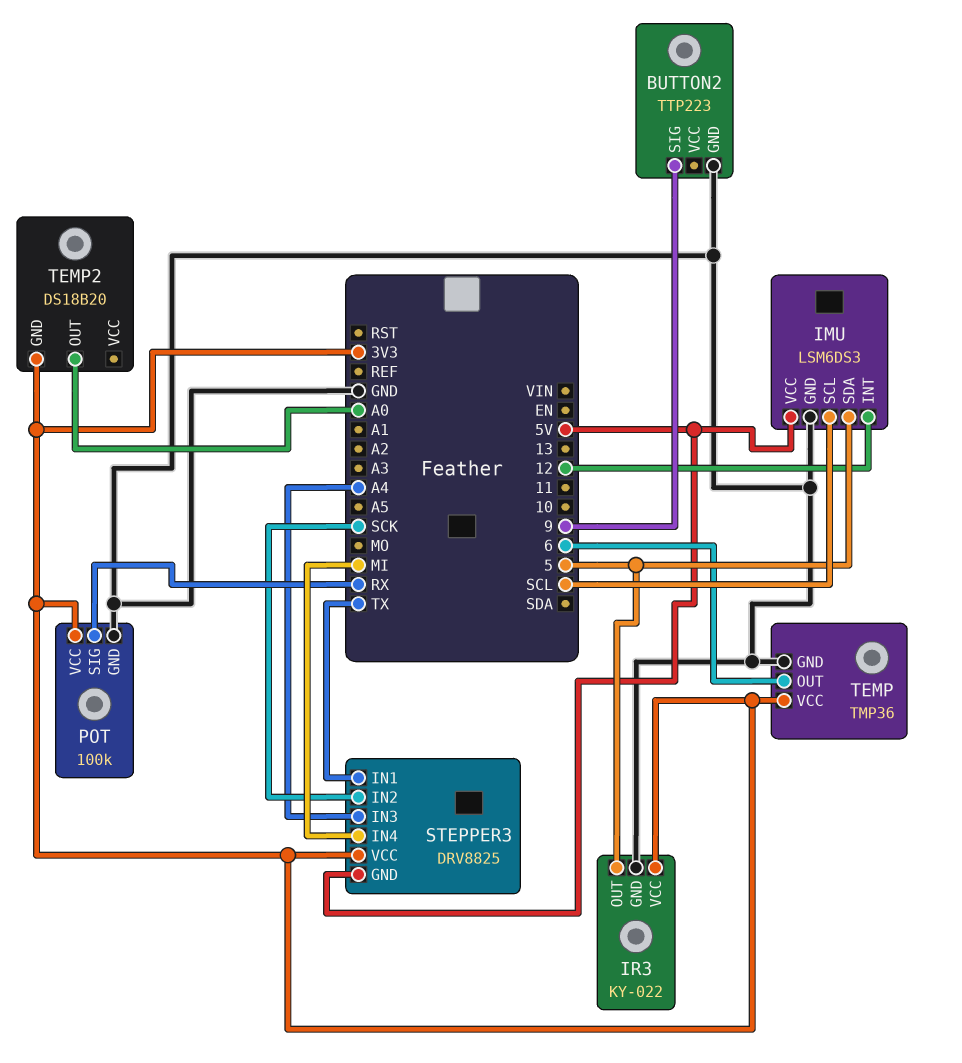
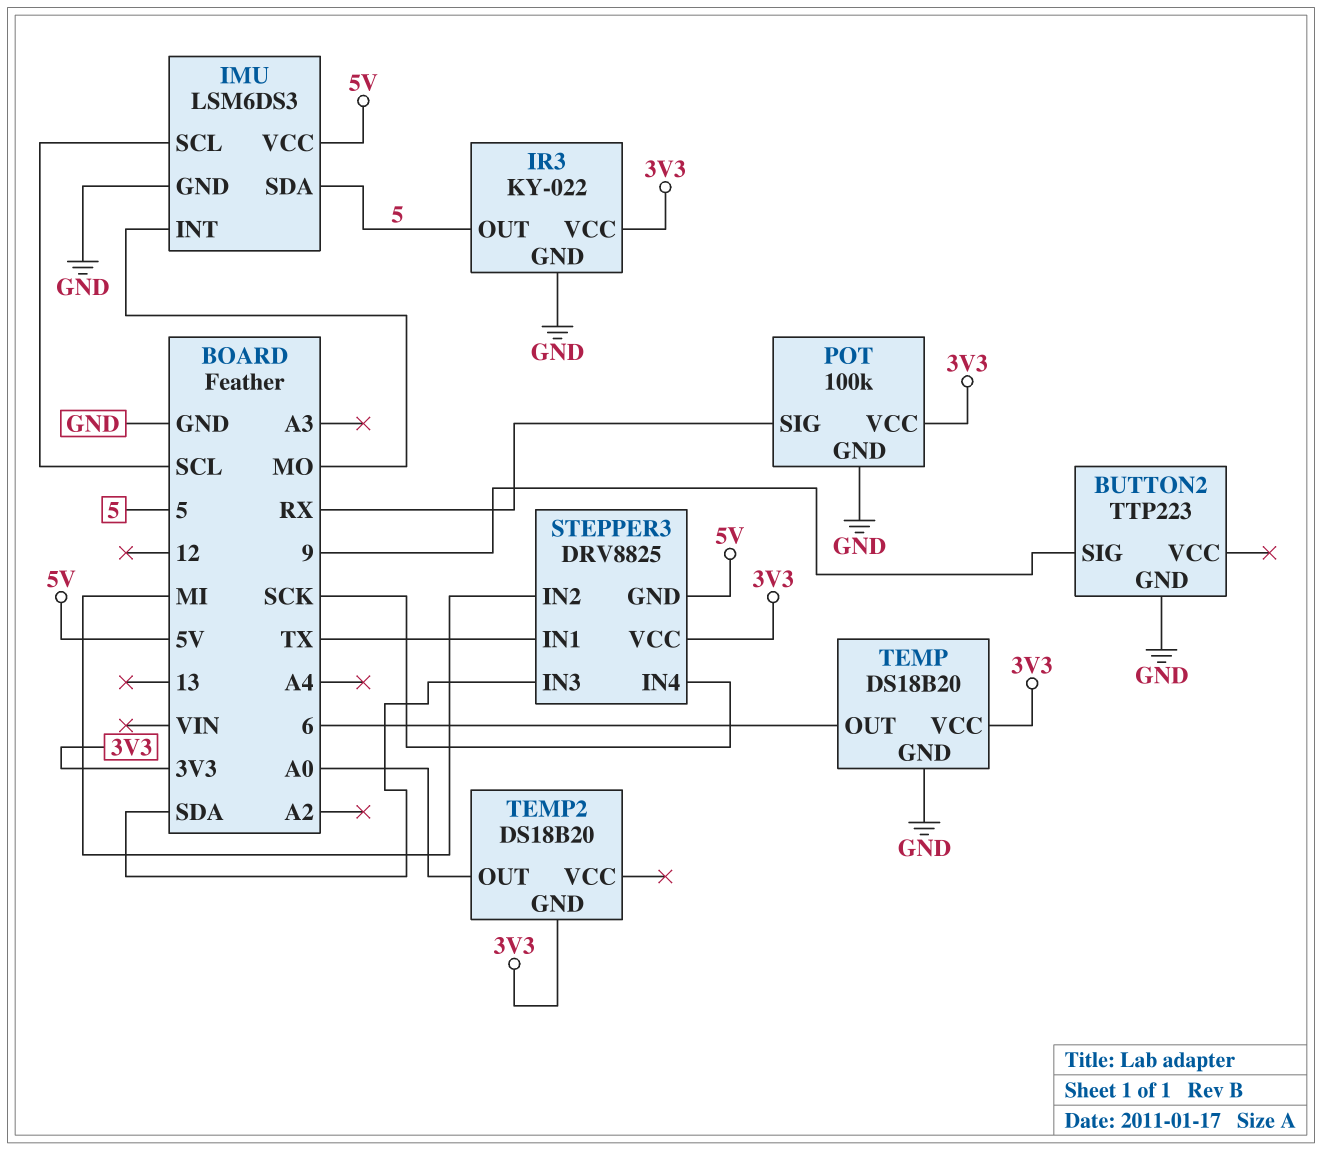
IMU pin INT: 12 -> MO
STEPPER3 pin IN2: SCK -> MI
STEPPER3 pin IN3: A4 -> SDA
STEPPER3 pin IN4: MI -> SCK
TEMP: TMP36 -> DS18B20

